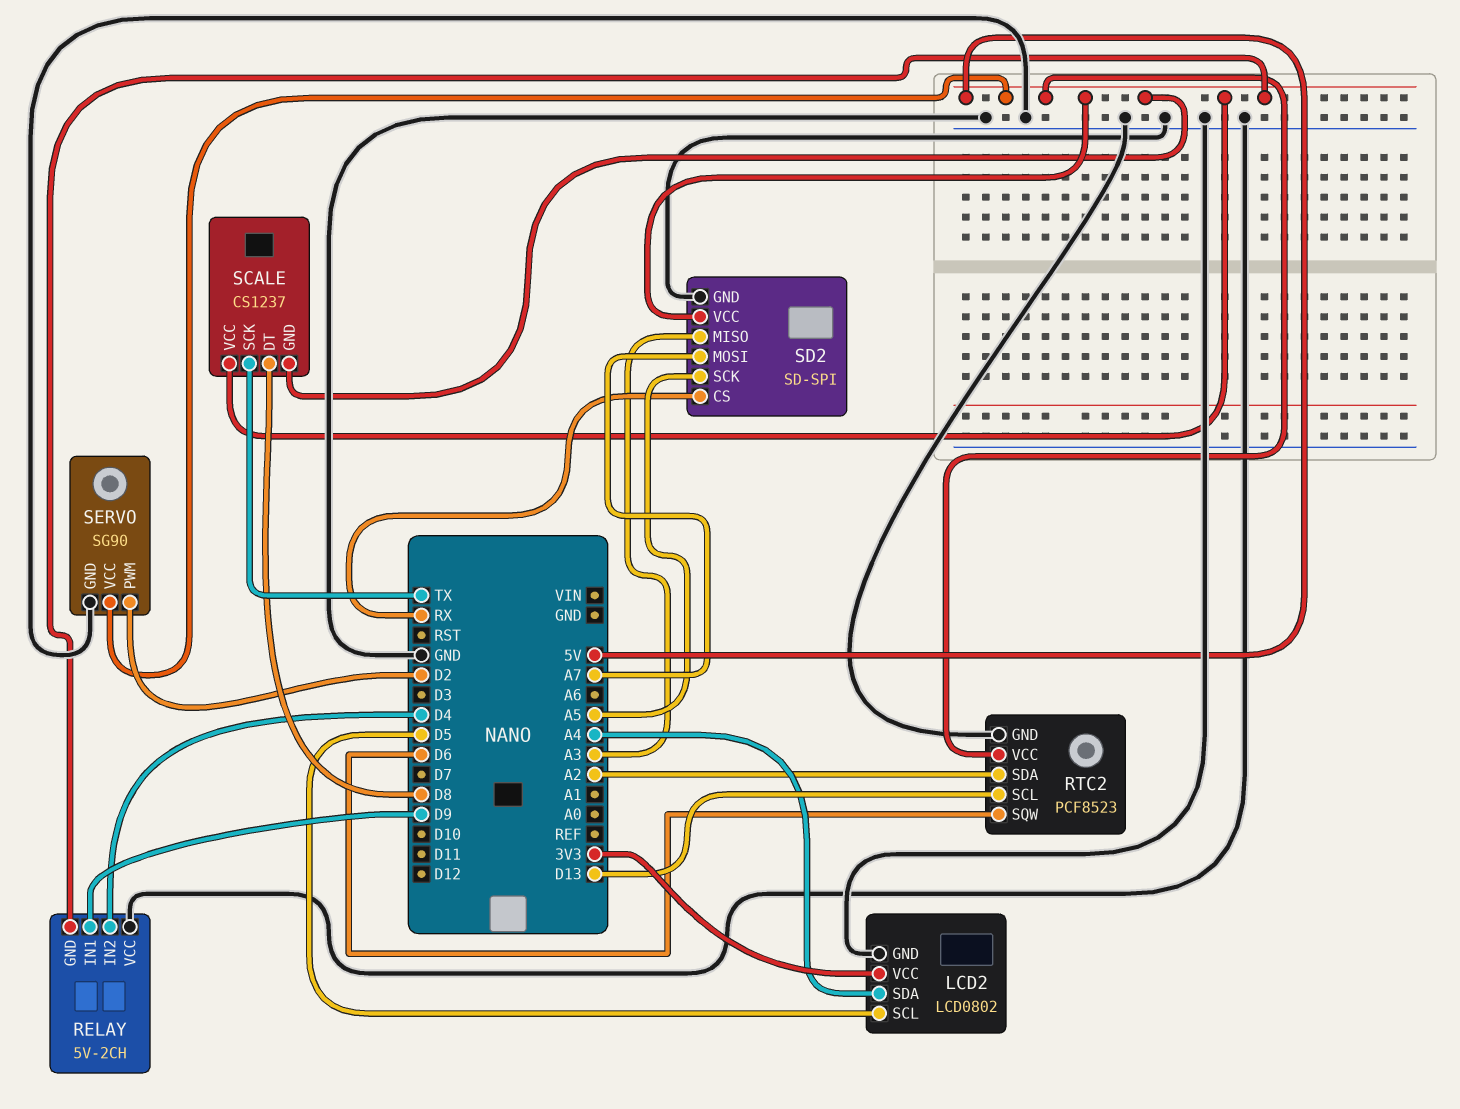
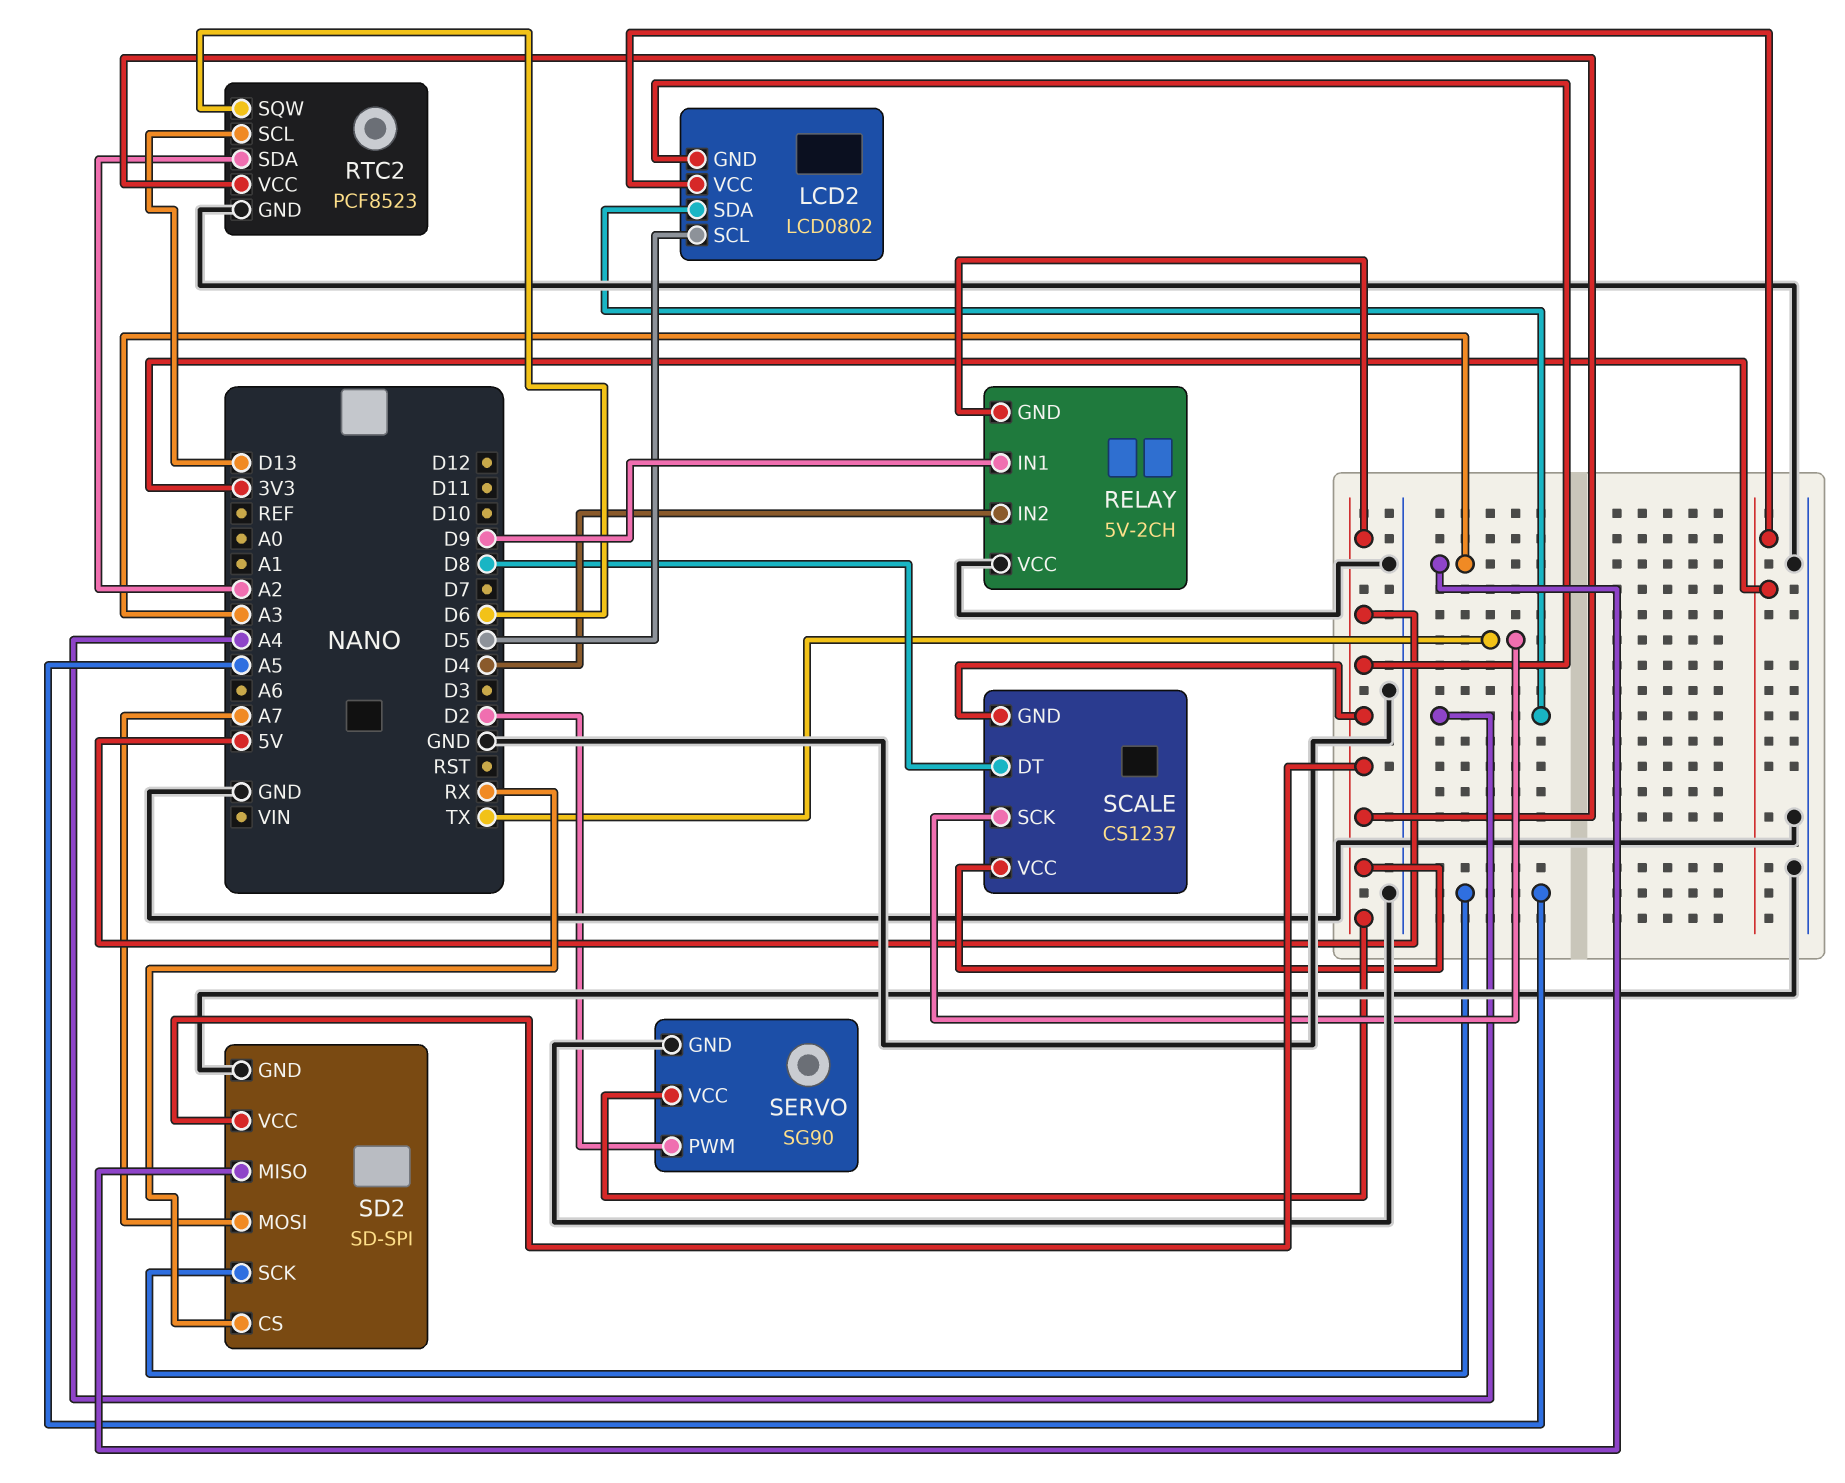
LCD2 pin GND: GND -> 5V

